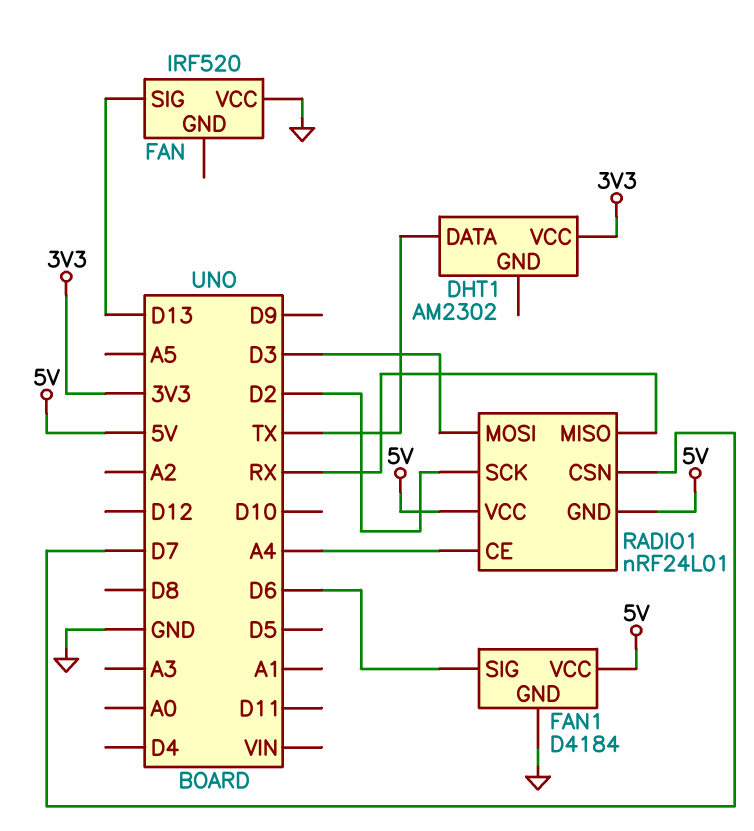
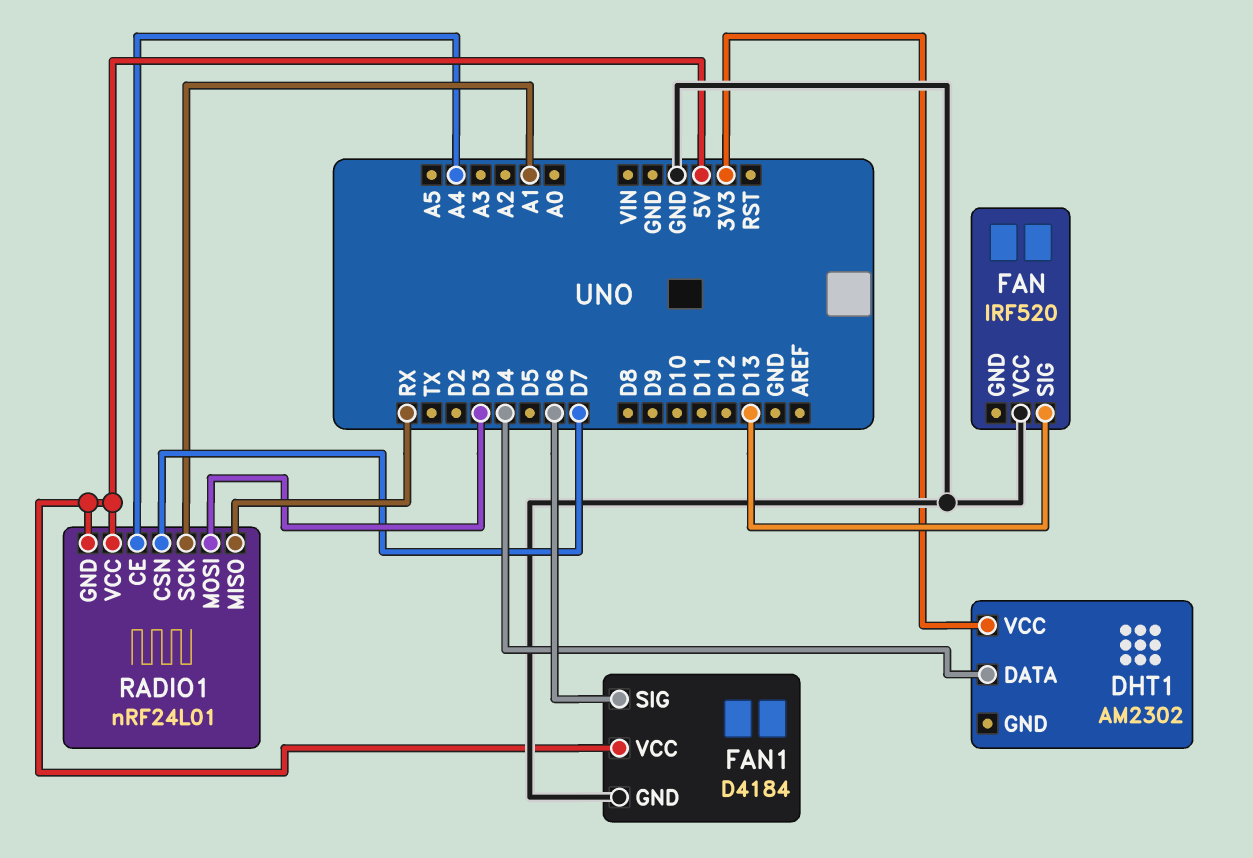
DHT1 pin DATA: TX -> D4
RADIO1 pin SCK: D2 -> A1

